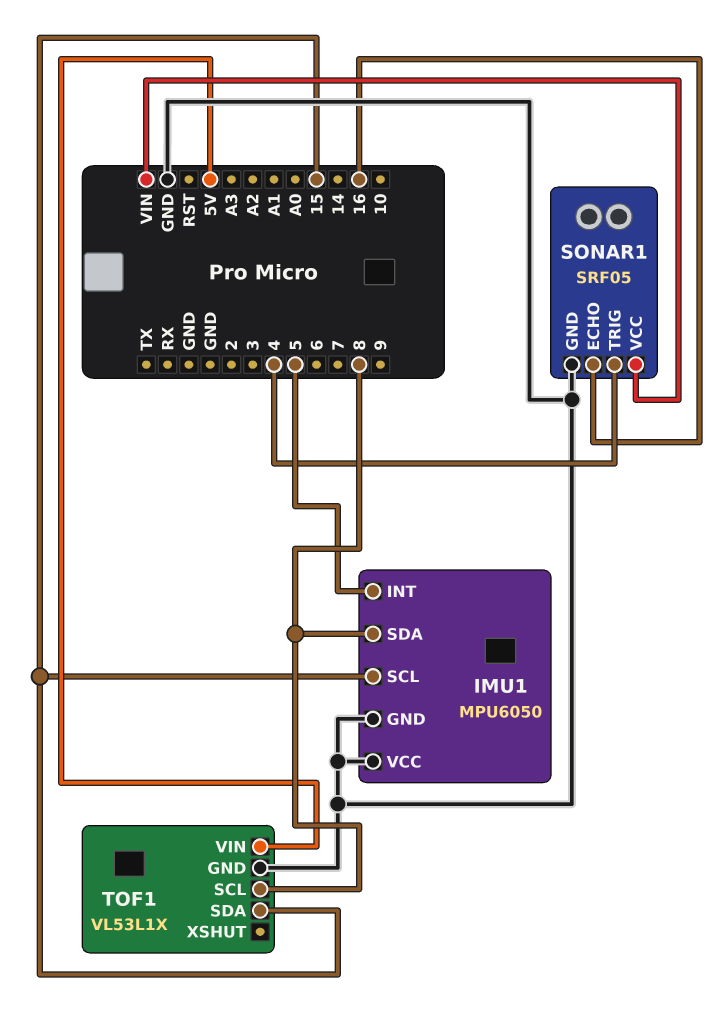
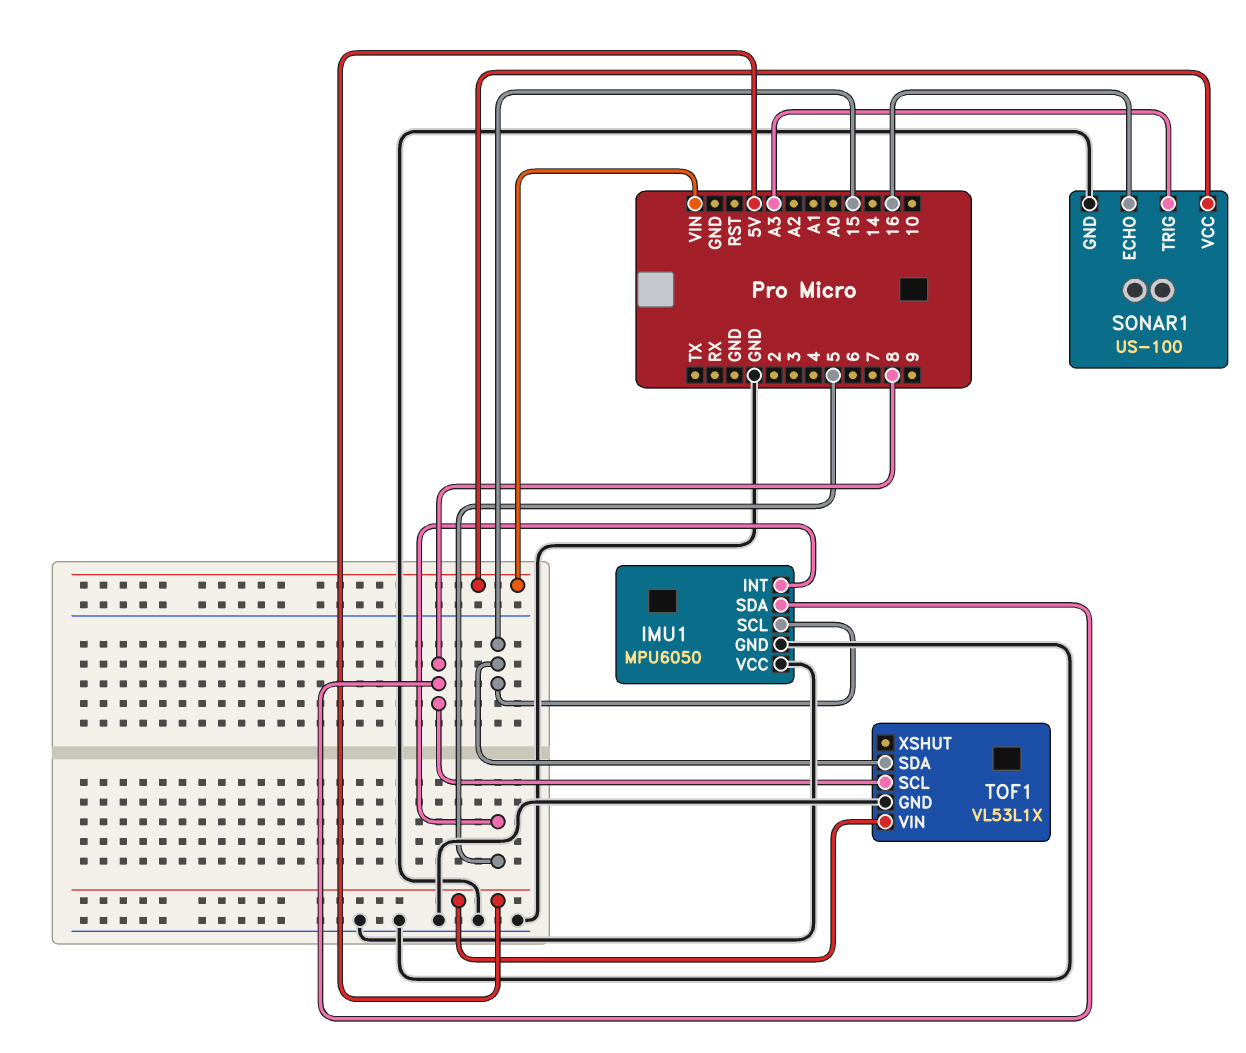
SONAR1: SRF05 -> US-100
SONAR1 pin TRIG: 4 -> A3

